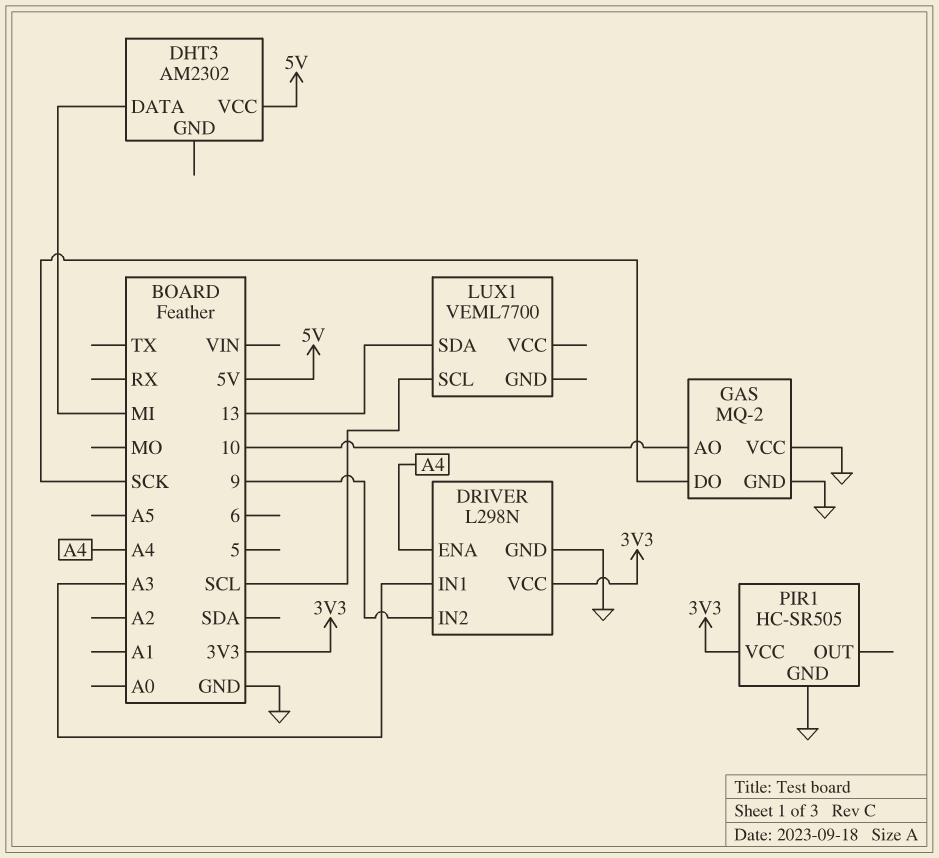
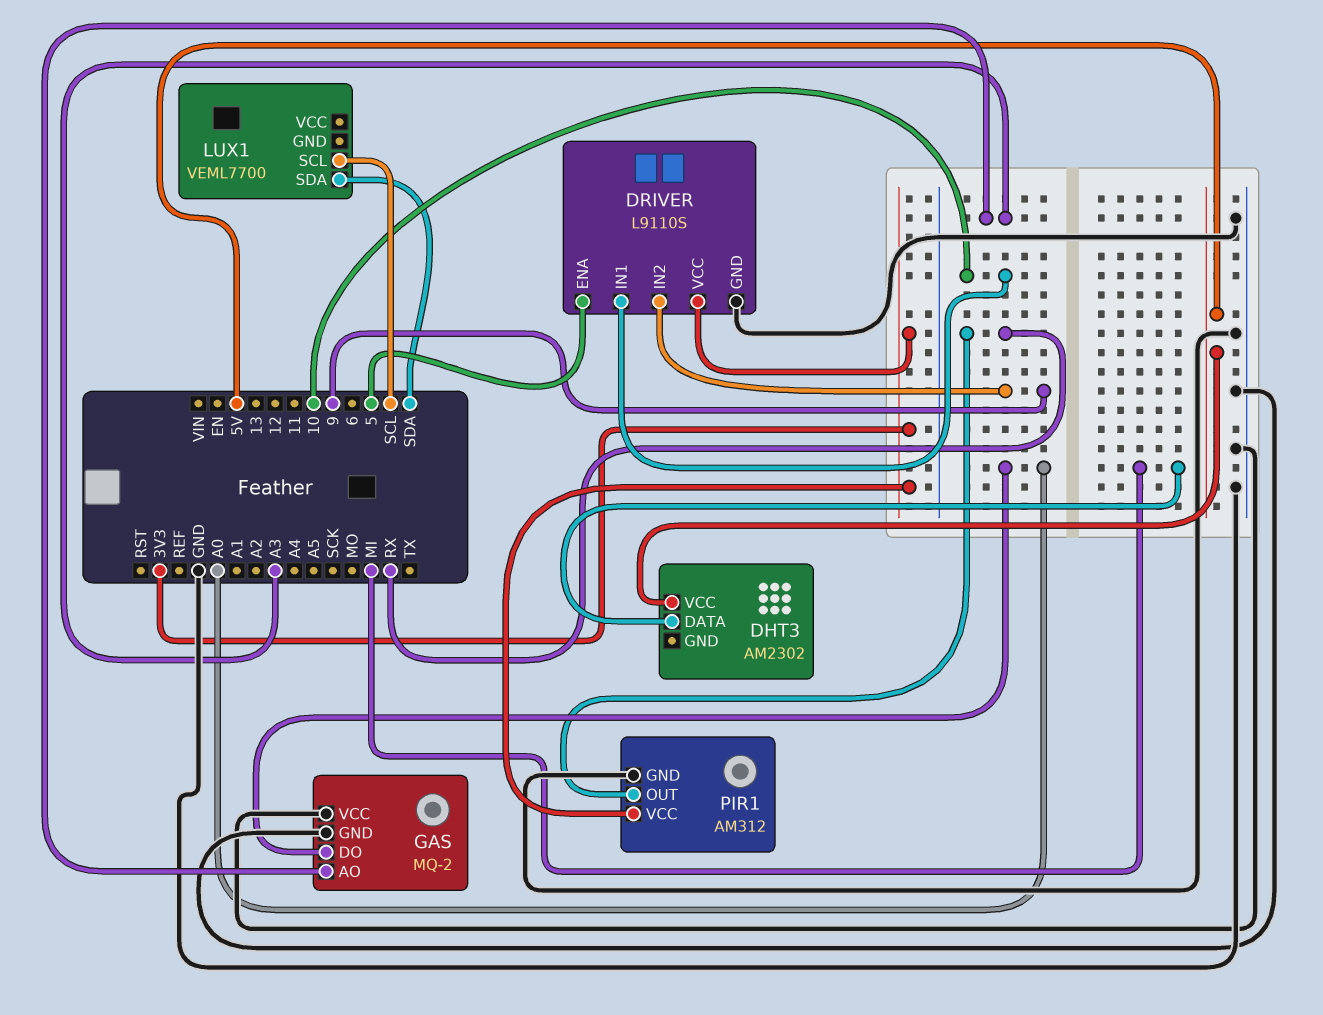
DRIVER: L298N -> L9110S
DRIVER pin ENA: A4 -> 5
DRIVER pin IN1: A3 -> 10
GAS pin AO: 10 -> A3
GAS pin DO: SCK -> A0
LUX1 pin SDA: 13 -> SDA
PIR1: HC-SR505 -> AM312
PIR1 pin OUT: none -> RX

